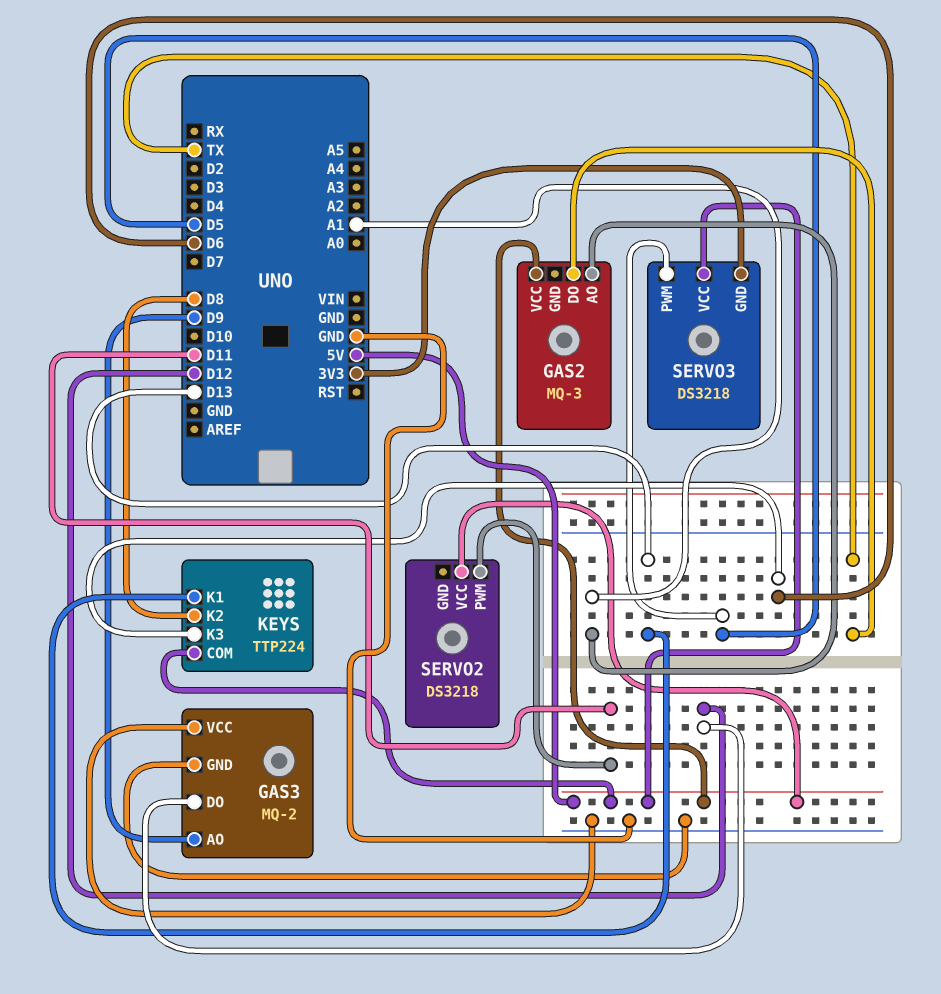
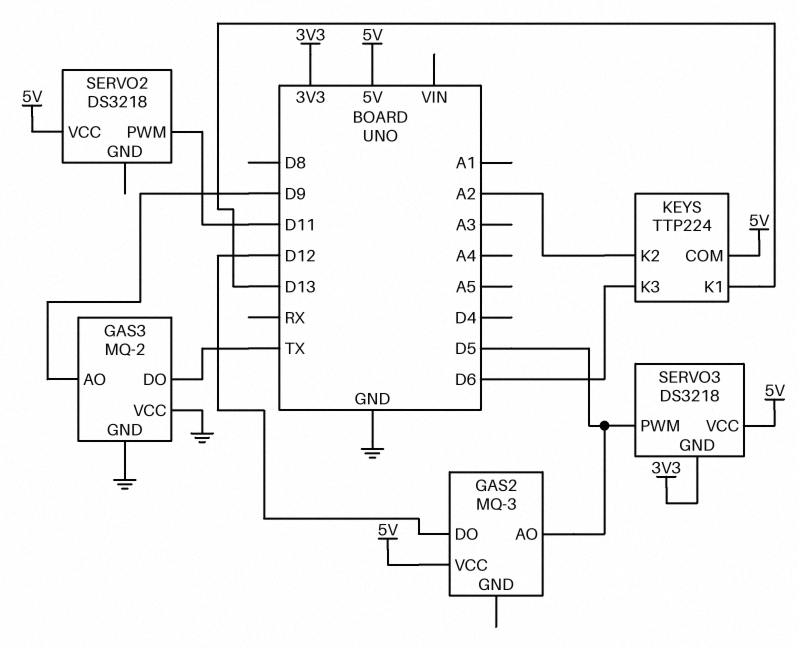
GAS2 pin AO: A1 -> D5
GAS2 pin DO: TX -> D12
GAS3 pin DO: D12 -> TX
KEYS pin K2: D8 -> A2

